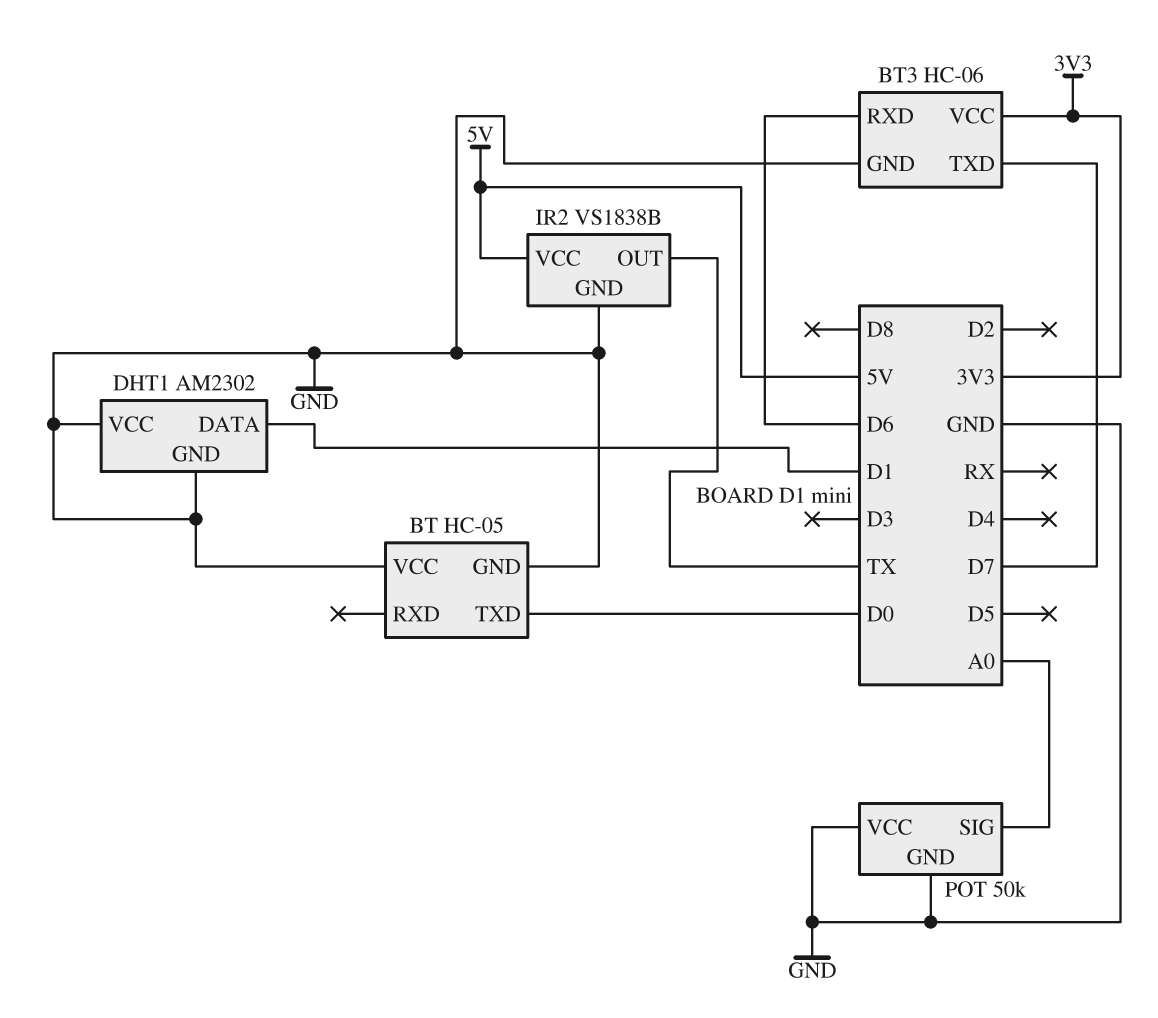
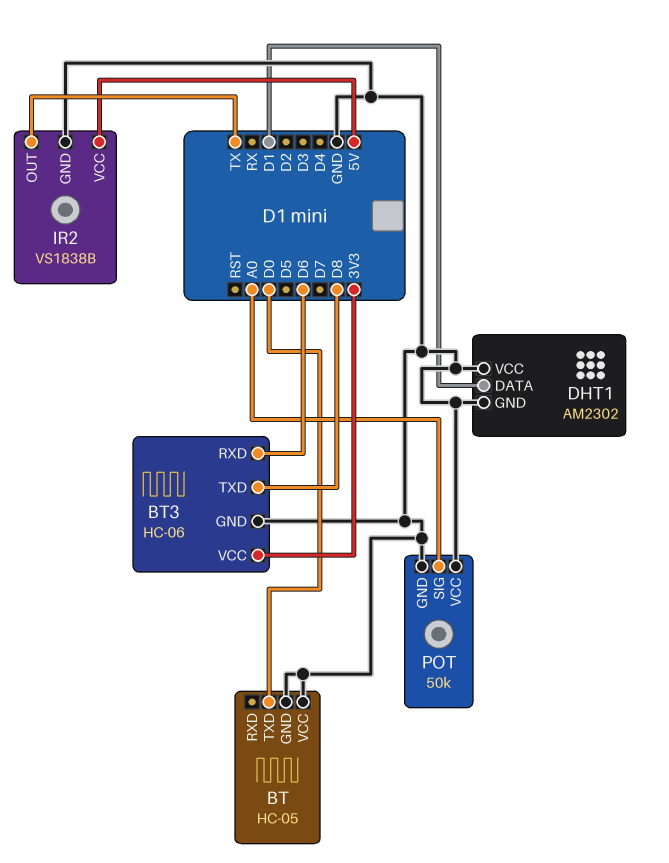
BT3 pin TXD: D7 -> D8

